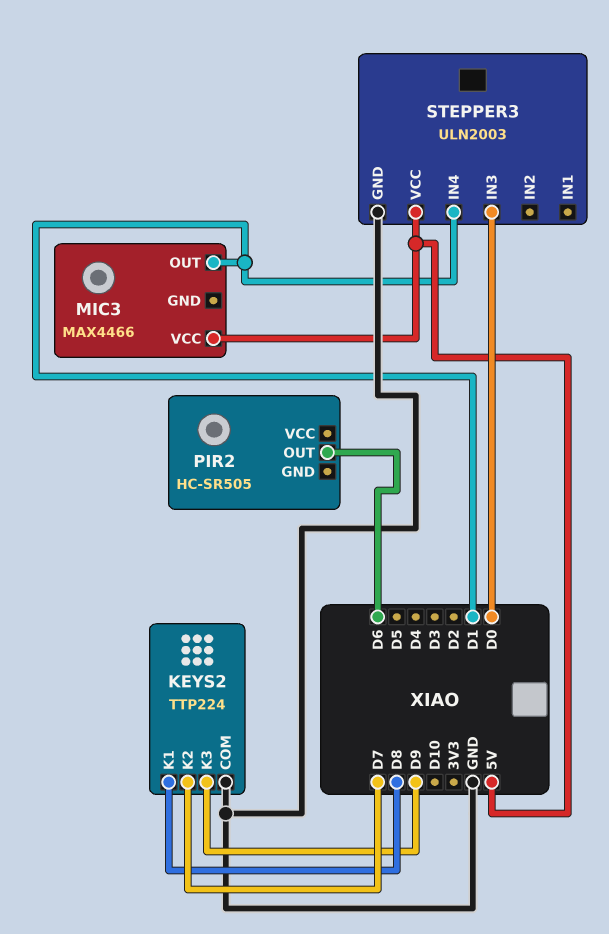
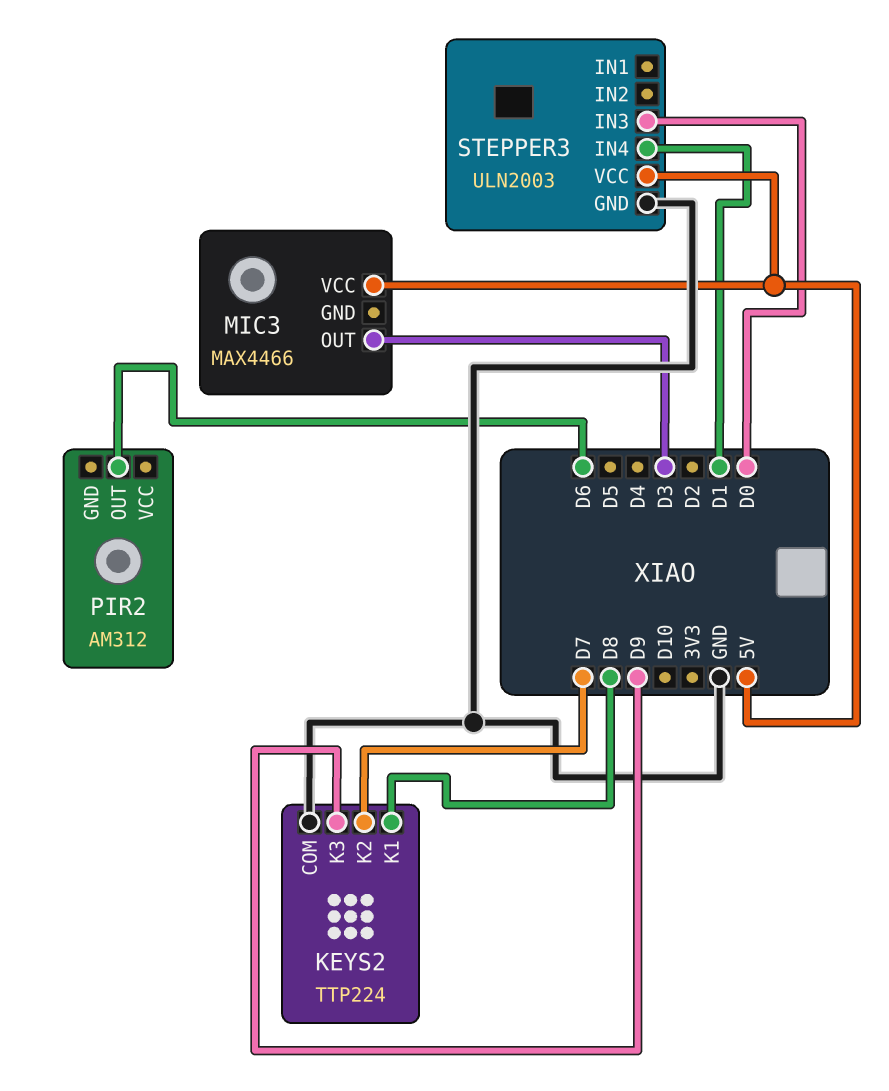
MIC3 pin OUT: D1 -> D3
PIR2: HC-SR505 -> AM312

